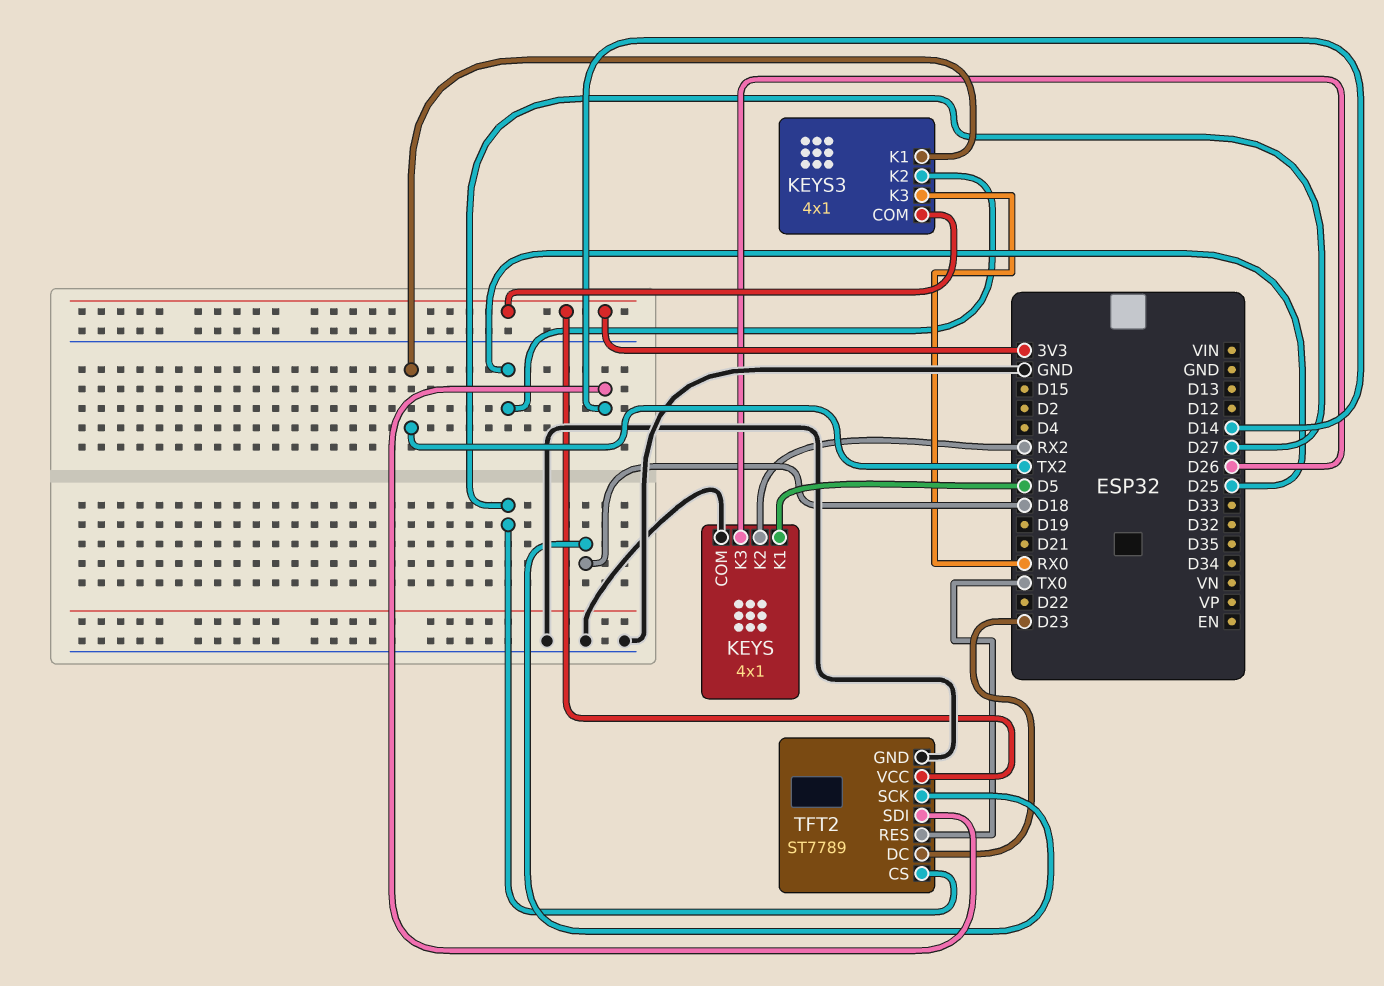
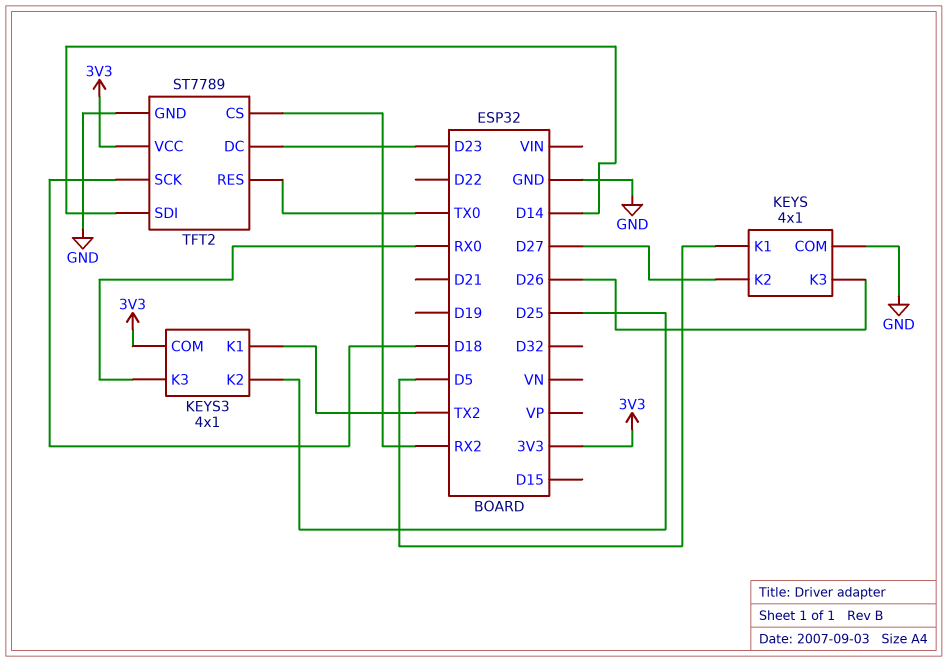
KEYS pin K2: RX2 -> D27
TFT2 pin CS: D27 -> RX2

